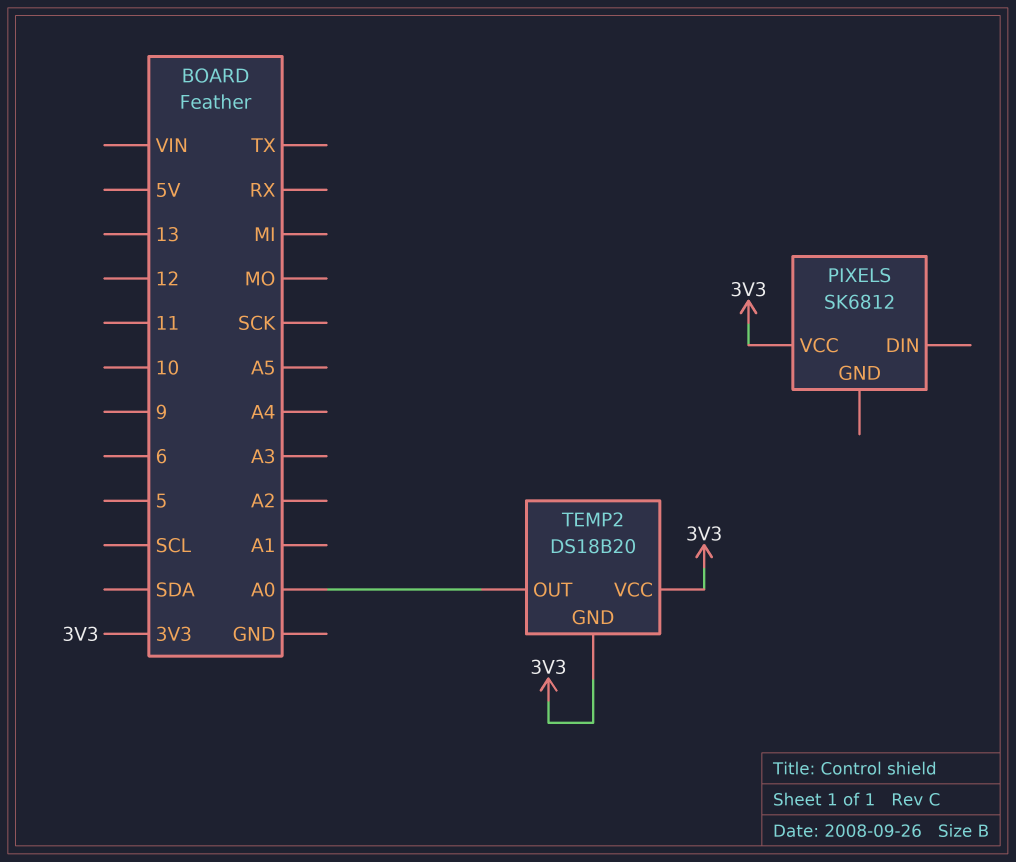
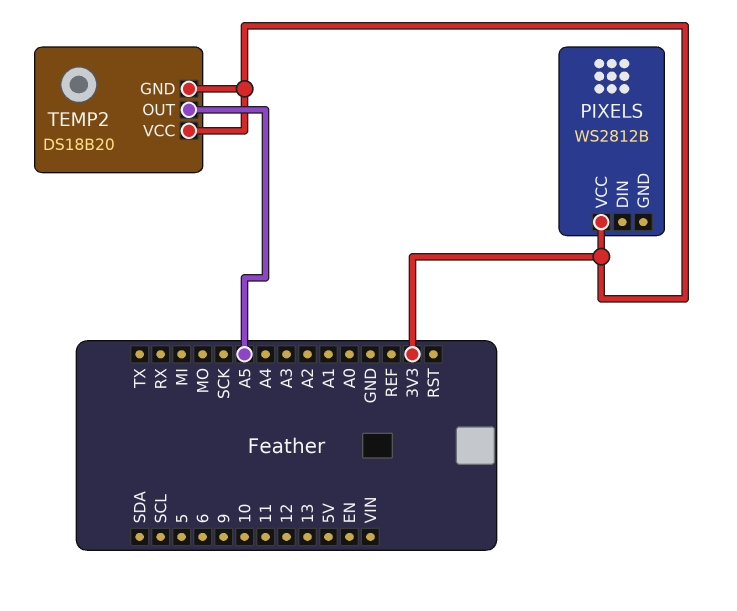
PIXELS: SK6812 -> WS2812B
TEMP2 pin OUT: A0 -> A5

